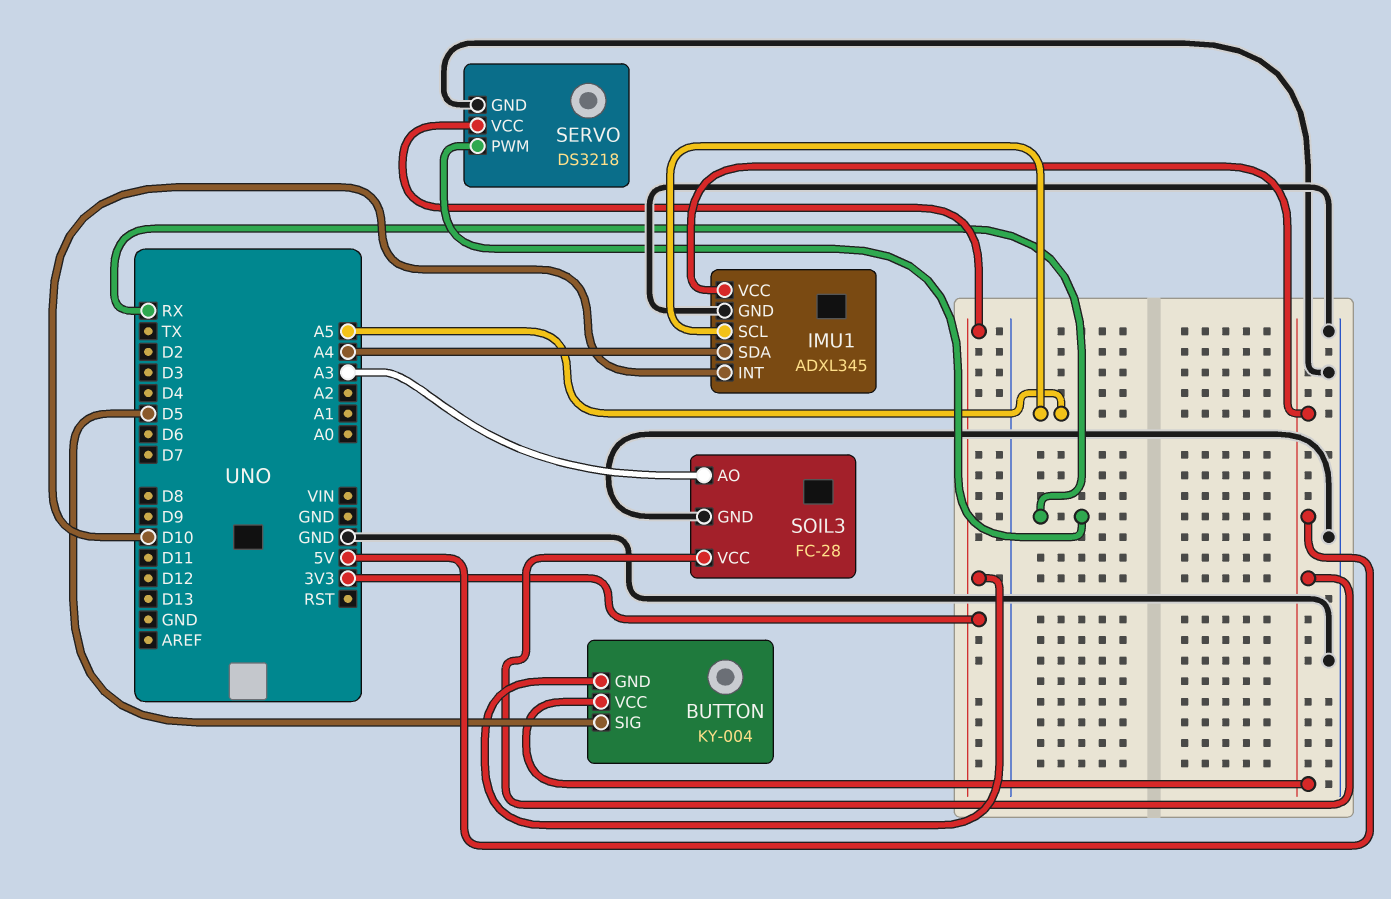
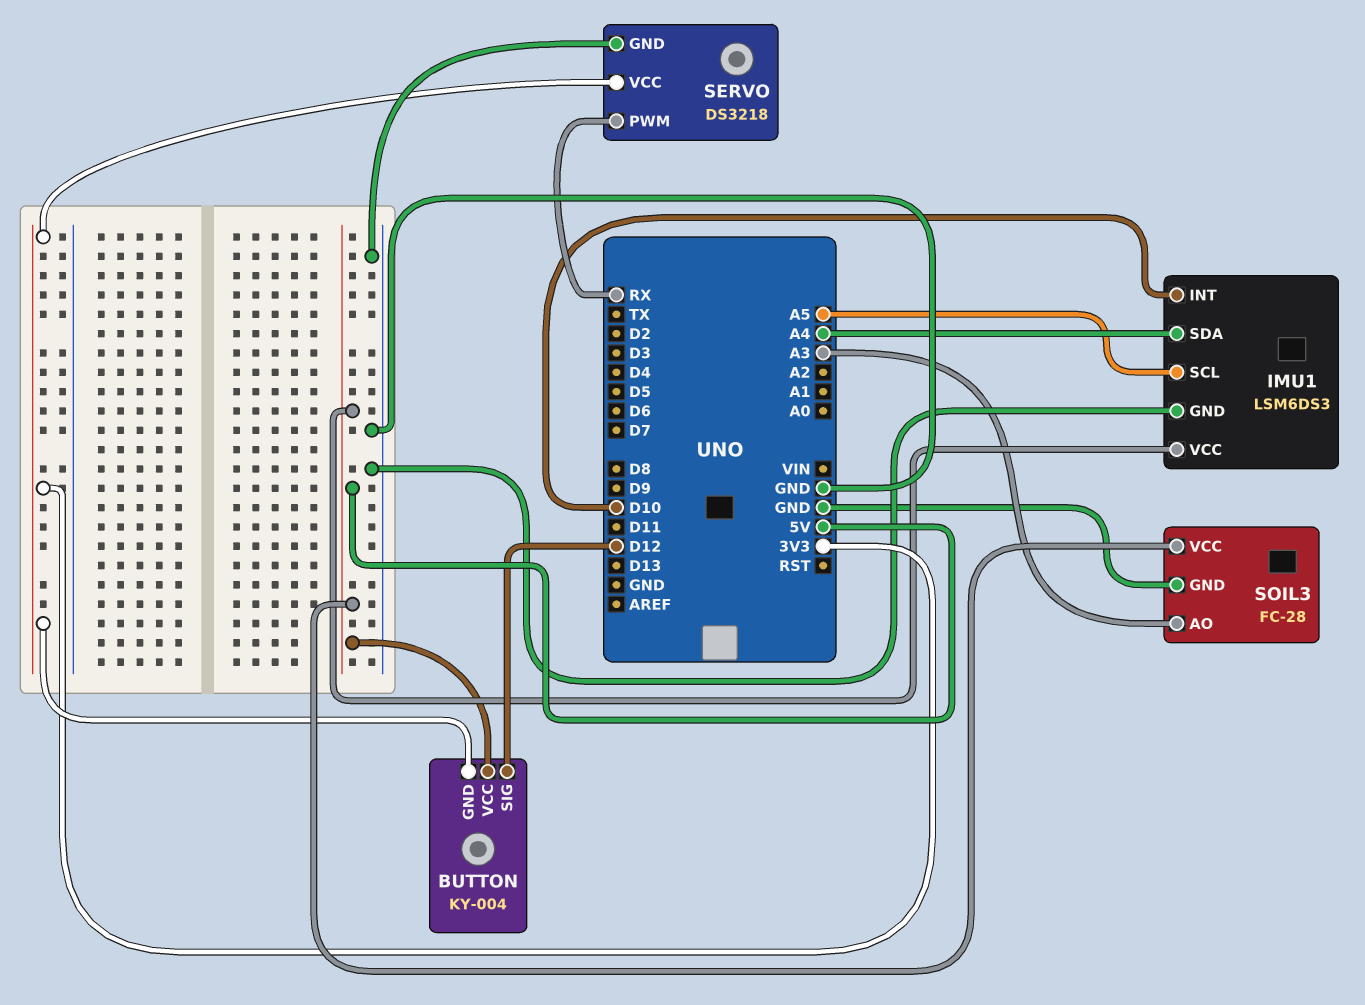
BUTTON pin SIG: D5 -> D12
IMU1: ADXL345 -> LSM6DS3

